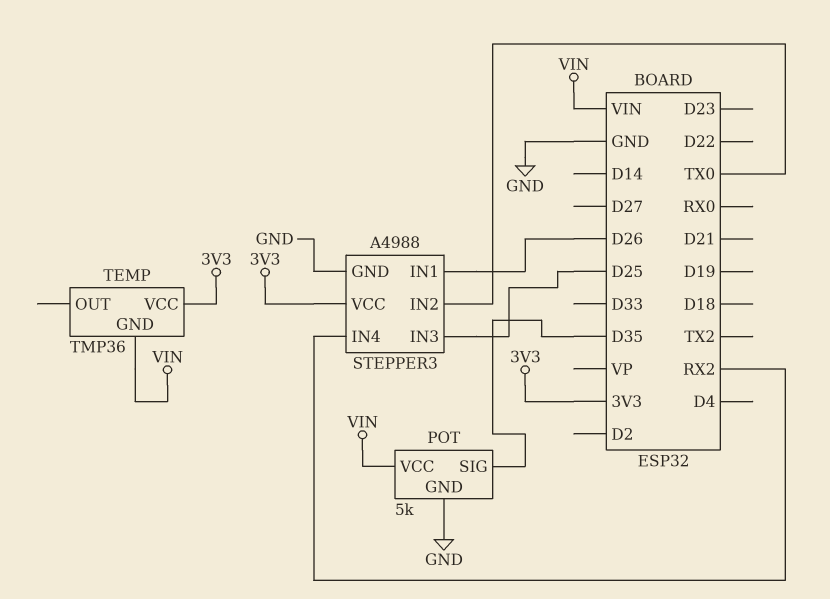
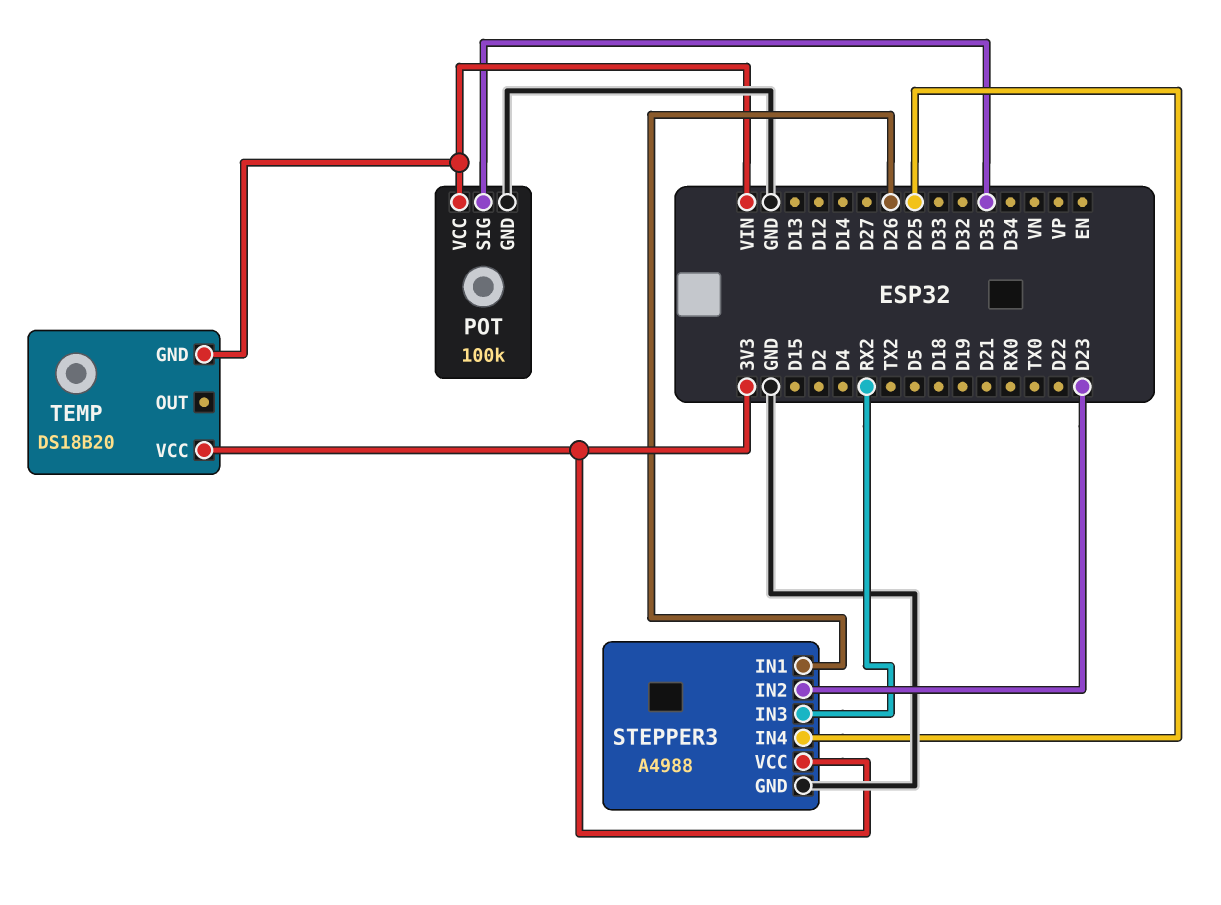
POT: 5k -> 100k
STEPPER3 pin IN2: TX0 -> D23
STEPPER3 pin IN3: D25 -> RX2
STEPPER3 pin IN4: RX2 -> D25
TEMP: TMP36 -> DS18B20

